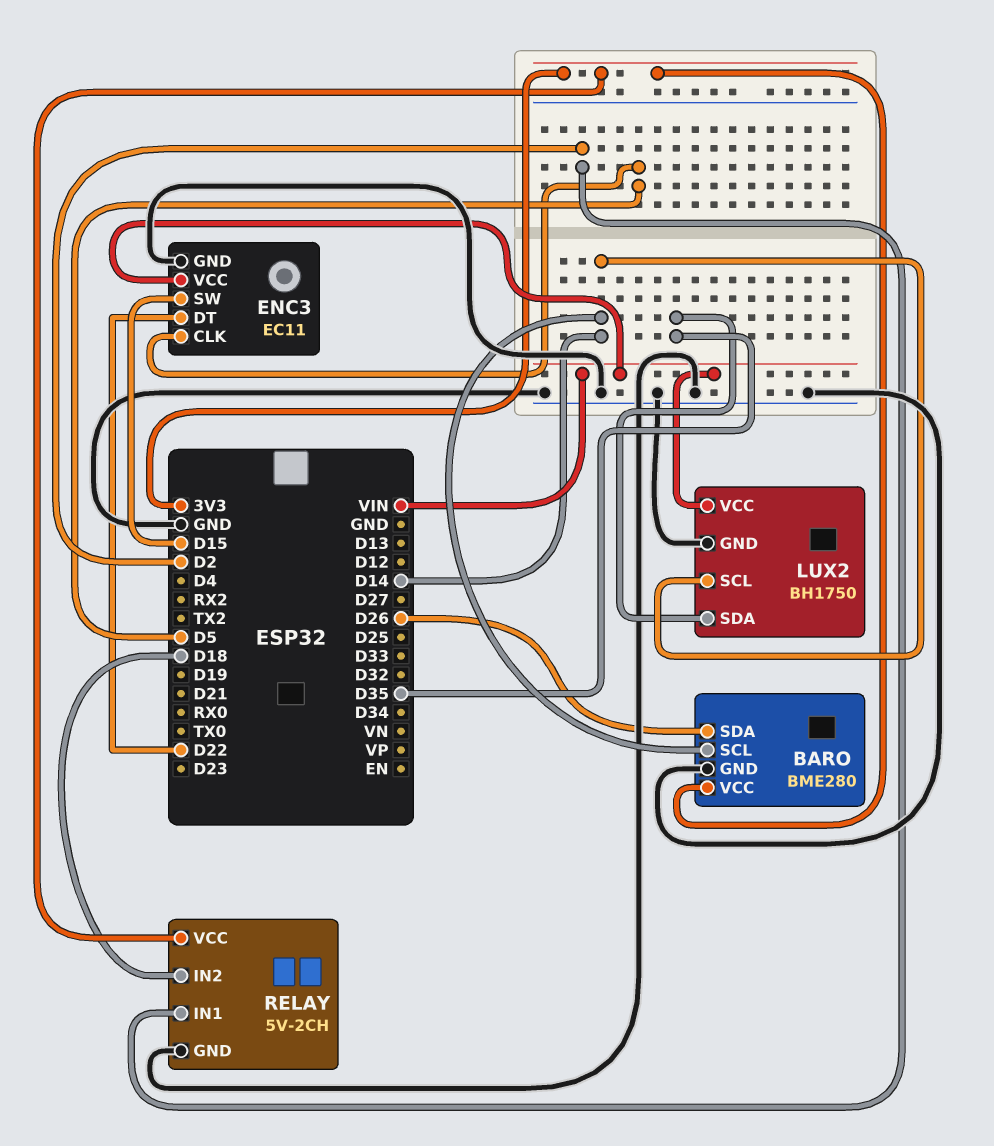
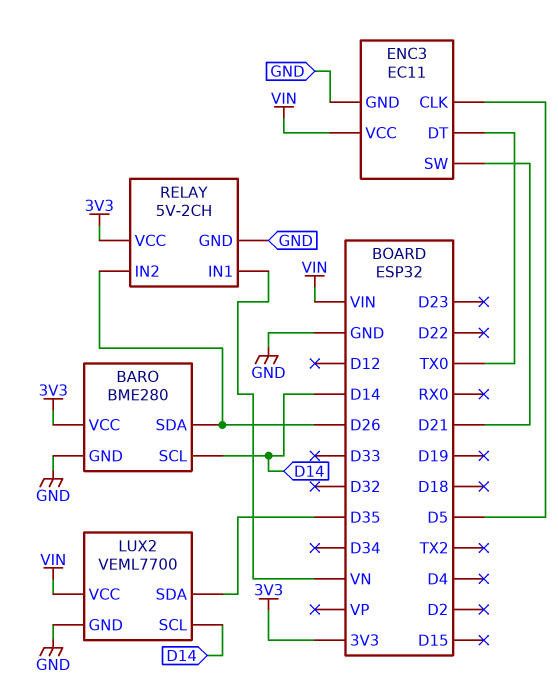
ENC3 pin DT: D22 -> TX0
ENC3 pin SW: D15 -> D21
LUX2: BH1750 -> VEML7700
RELAY pin IN1: D2 -> VN
RELAY pin IN2: D18 -> D26

